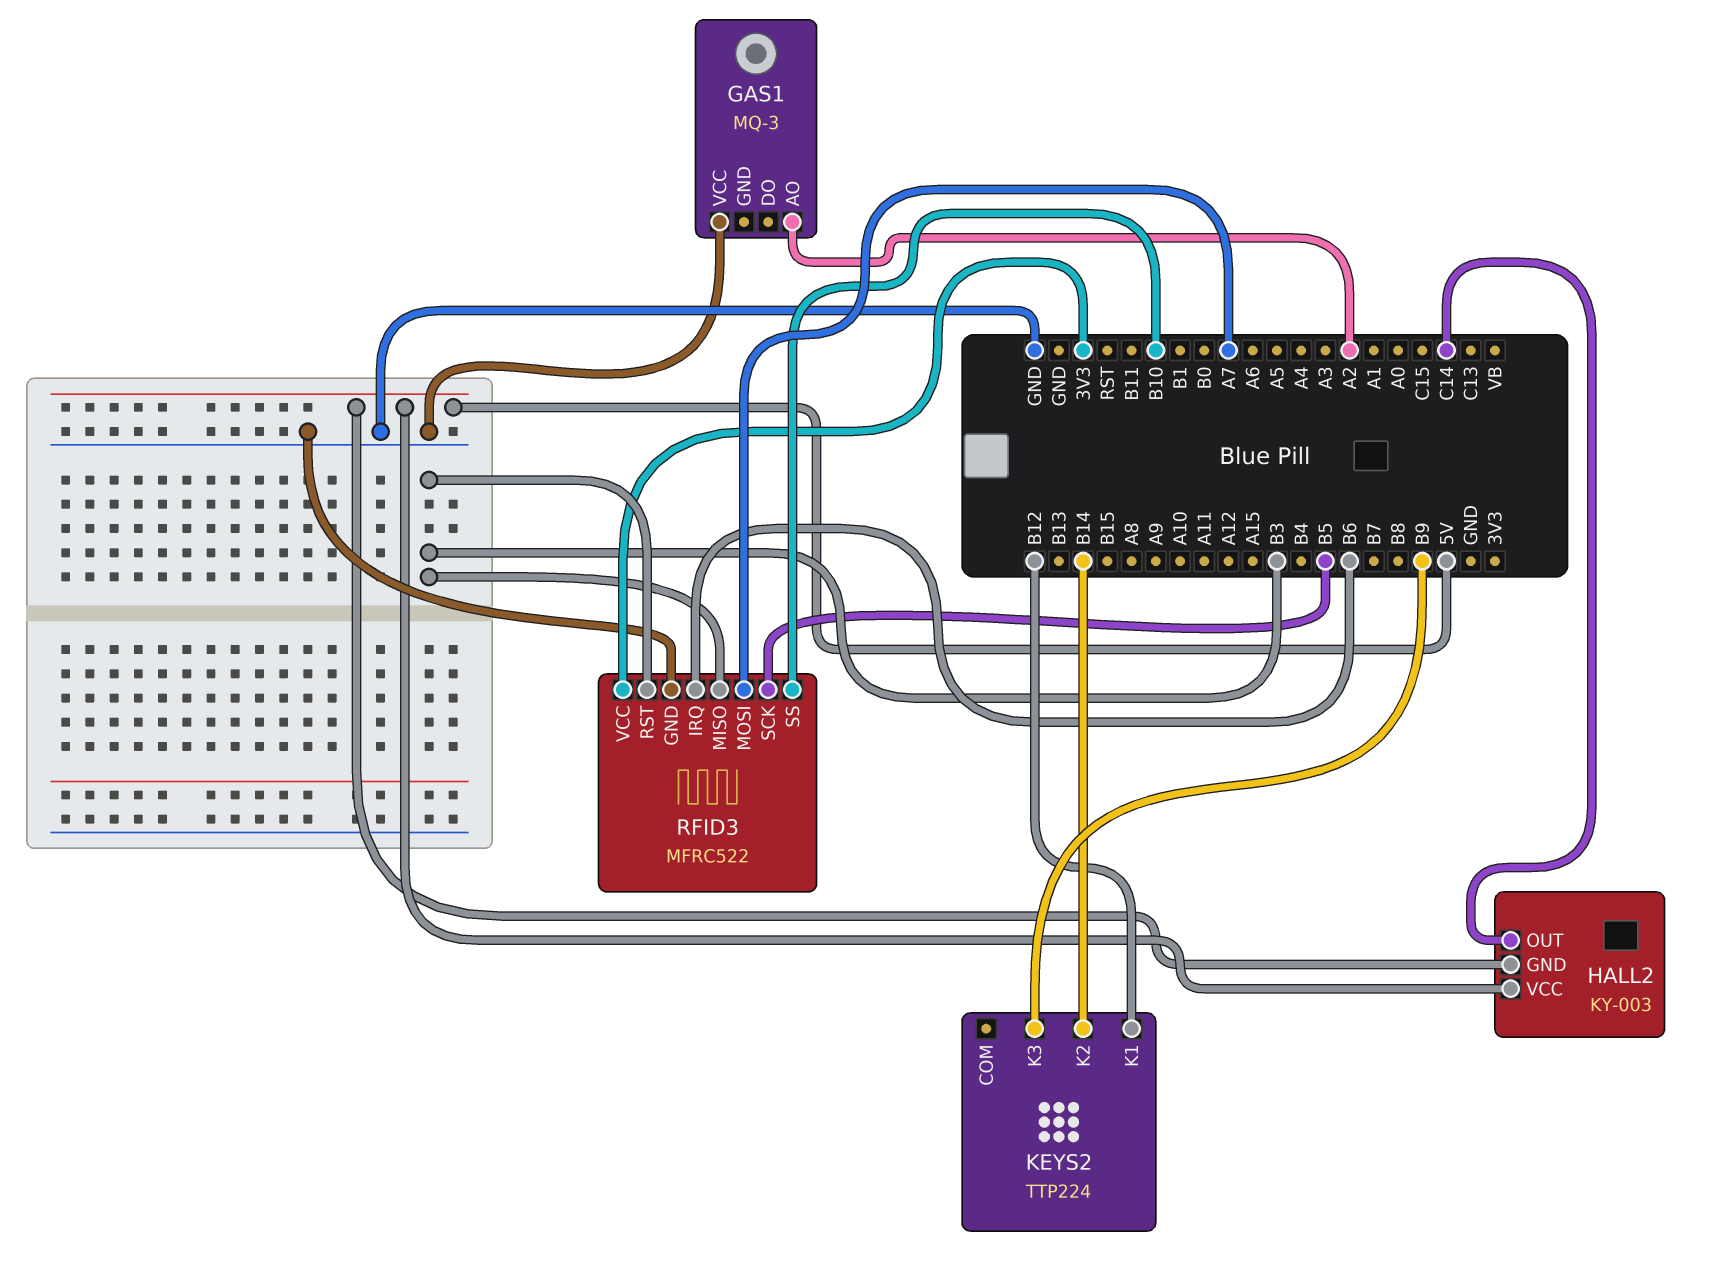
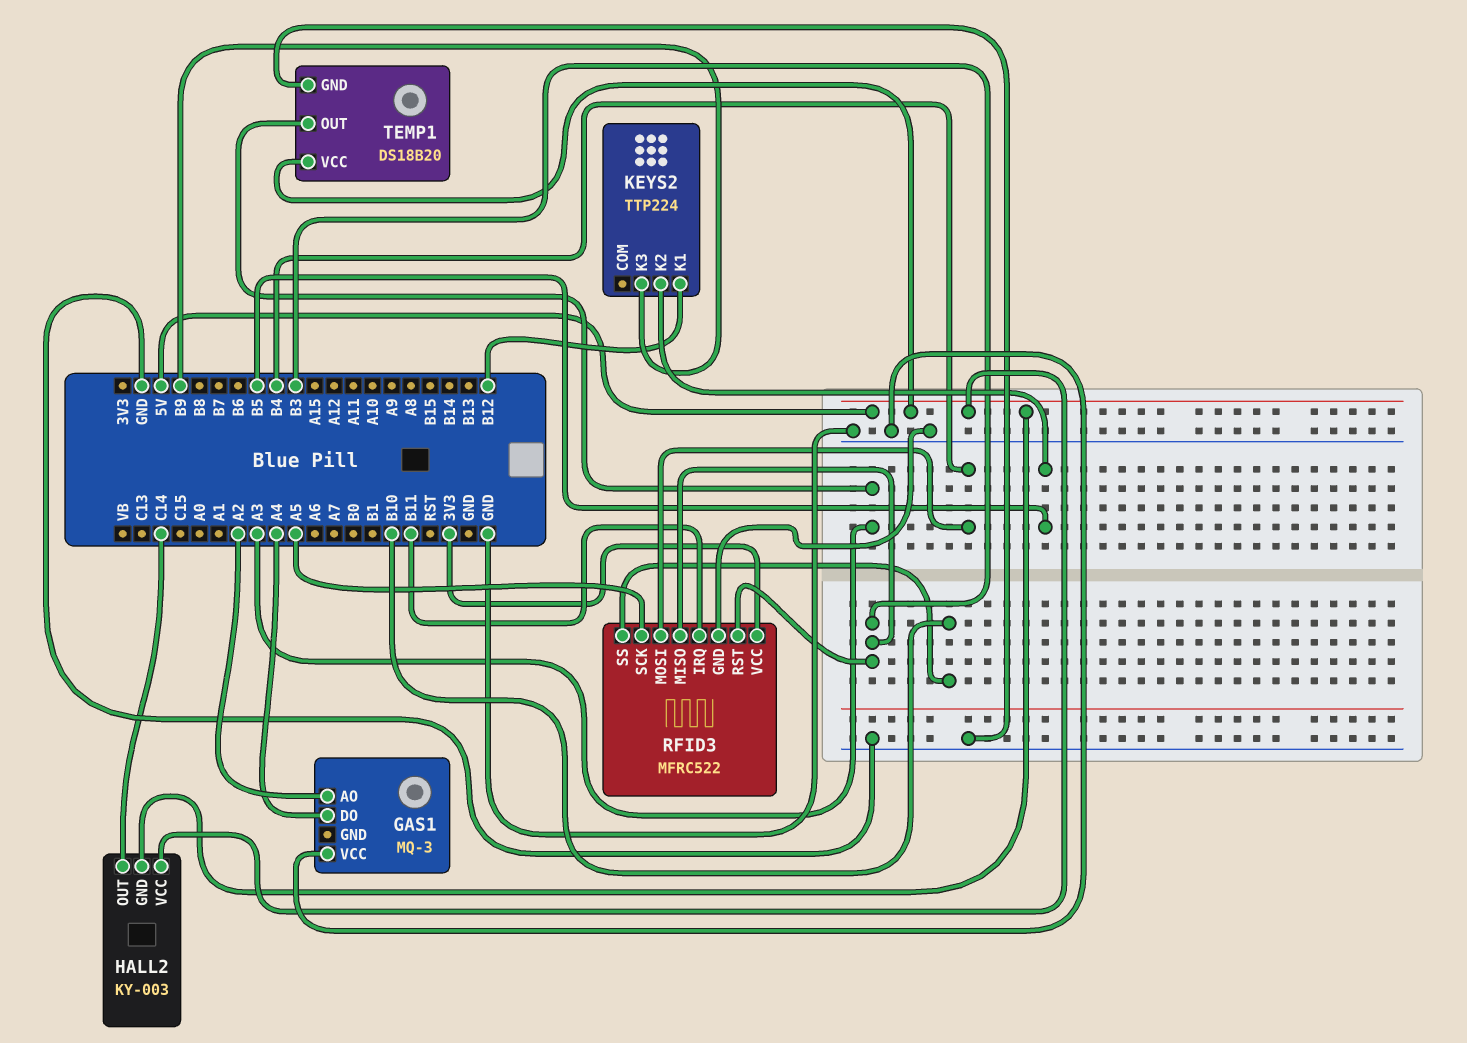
GAS1 pin DO: none -> A4
KEYS2 pin K2: B14 -> B5
RFID3 pin IRQ: B6 -> B11
RFID3 pin MOSI: A7 -> B4
RFID3 pin SCK: B5 -> A5
TEMP1: none -> DS18B20
TEMP1 pin GND: none -> GND
TEMP1 pin OUT: none -> A3
TEMP1 pin VCC: none -> 5V

